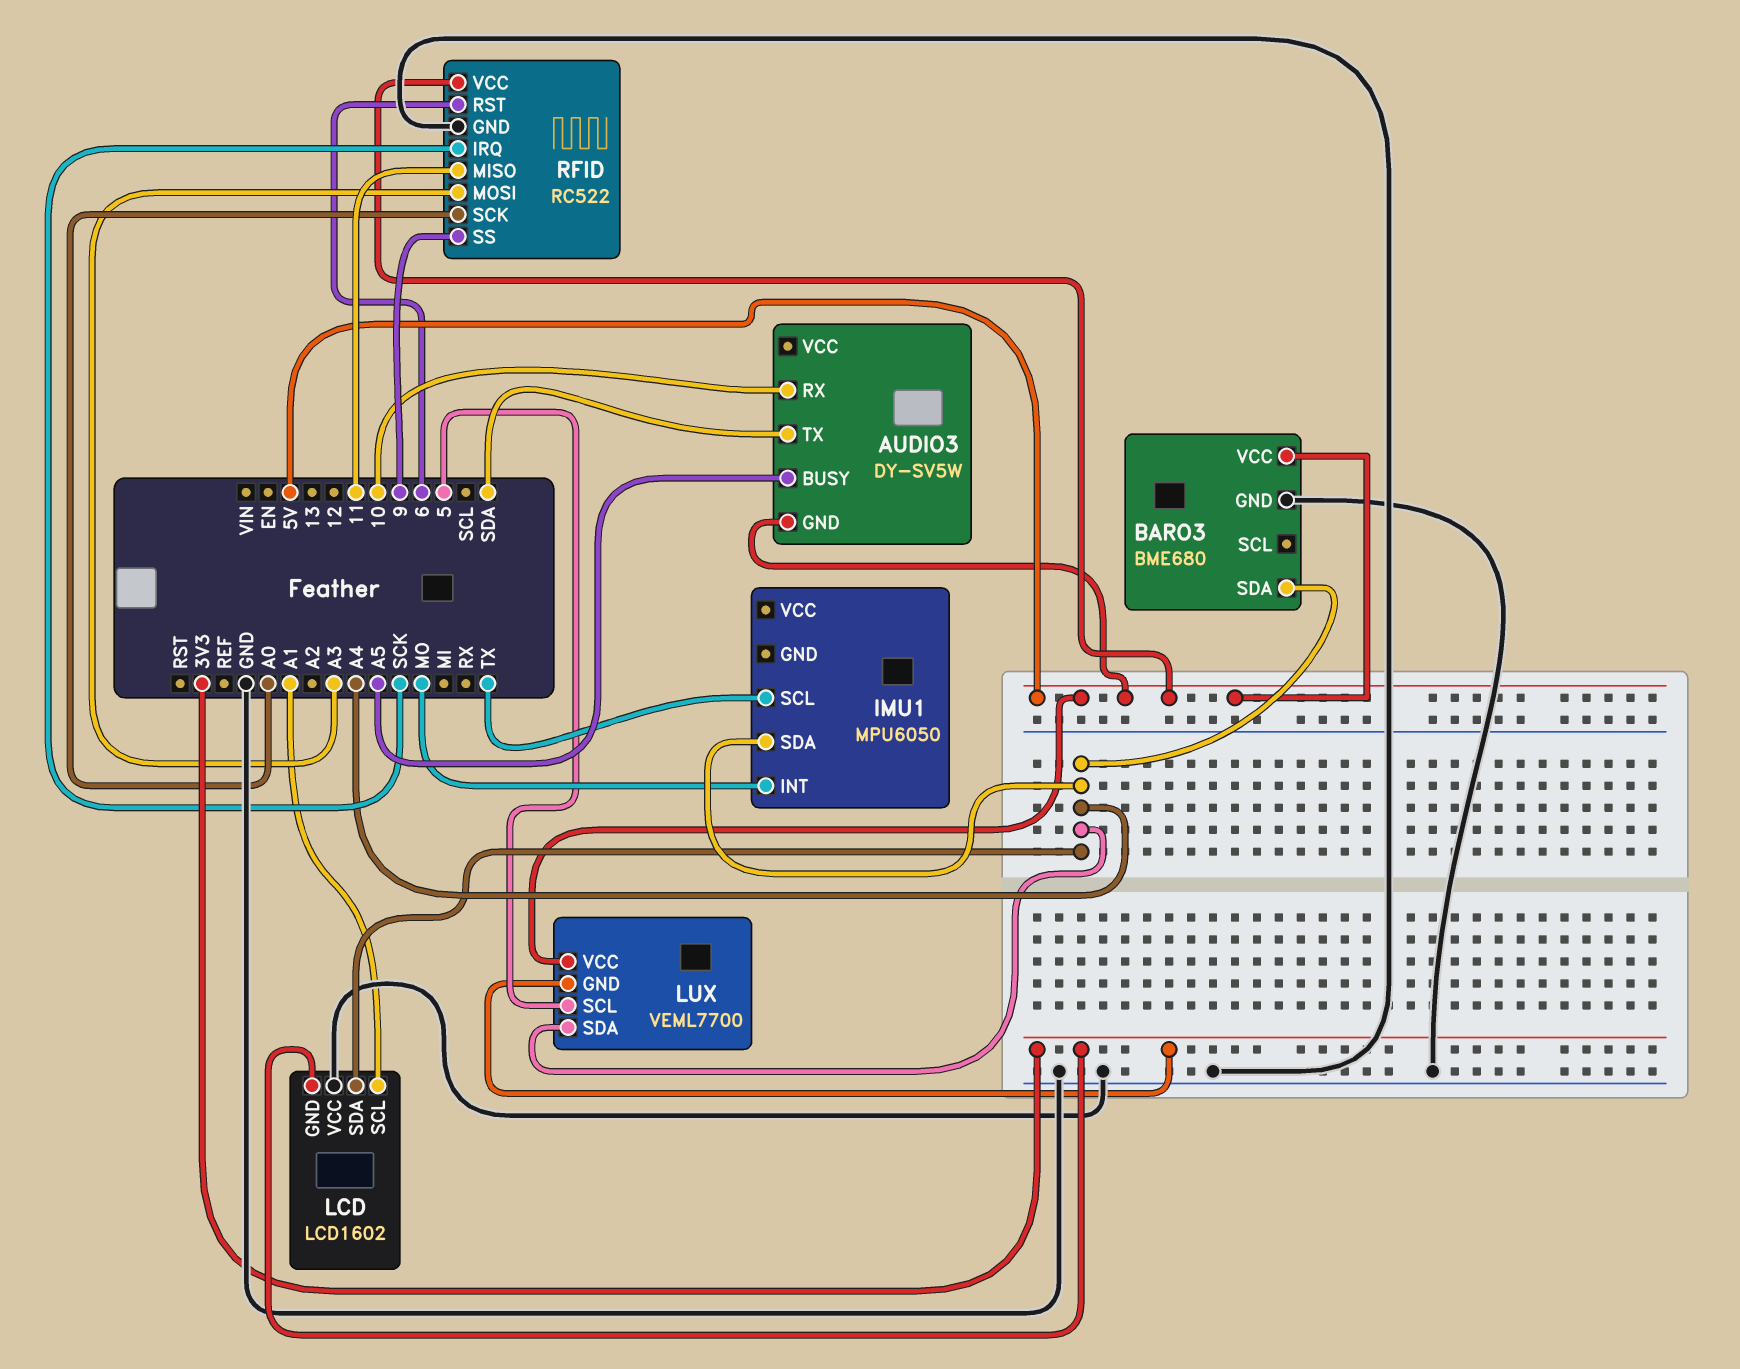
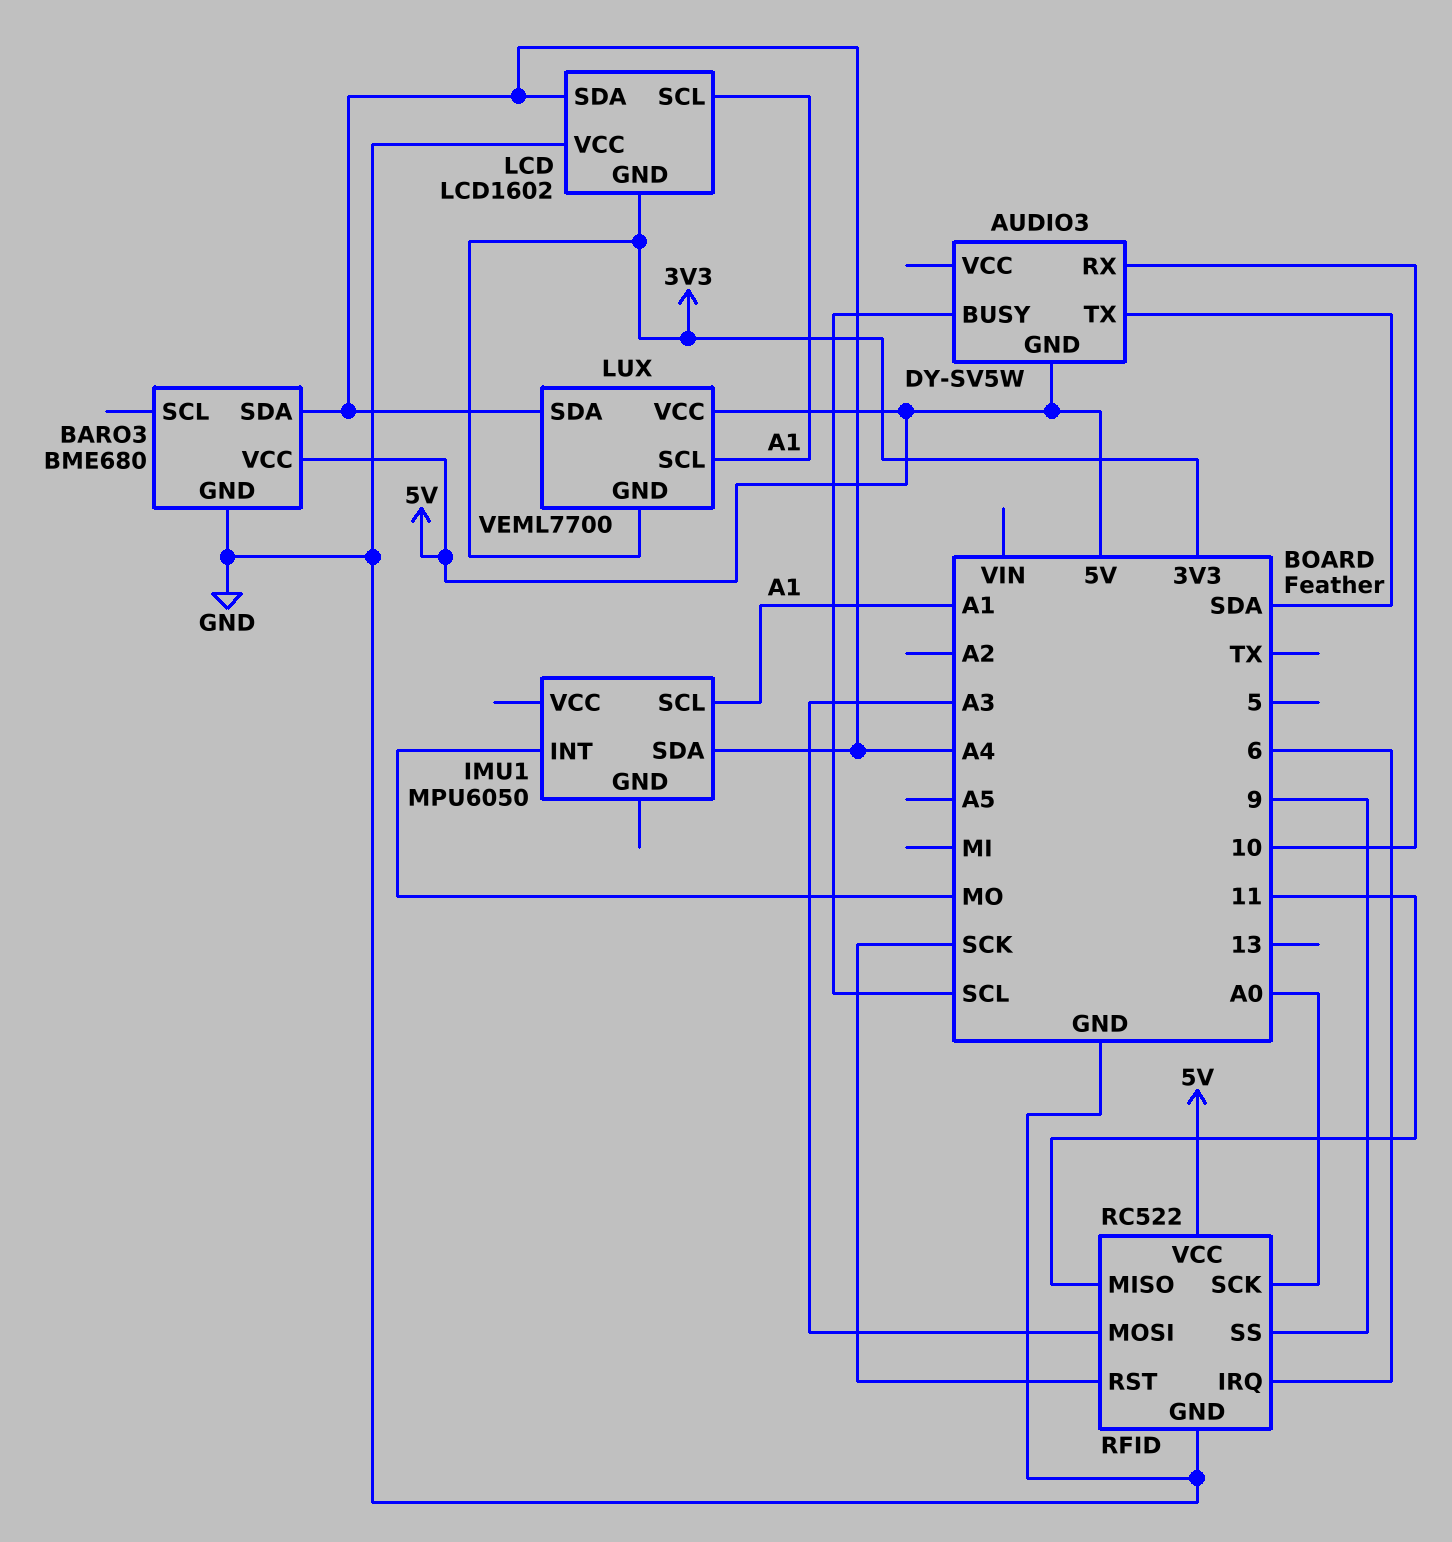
AUDIO3 pin BUSY: A5 -> SCL
IMU1 pin SCL: TX -> A1
LUX pin SCL: 5 -> A1
RFID pin IRQ: SCK -> 6
RFID pin RST: 6 -> SCK

